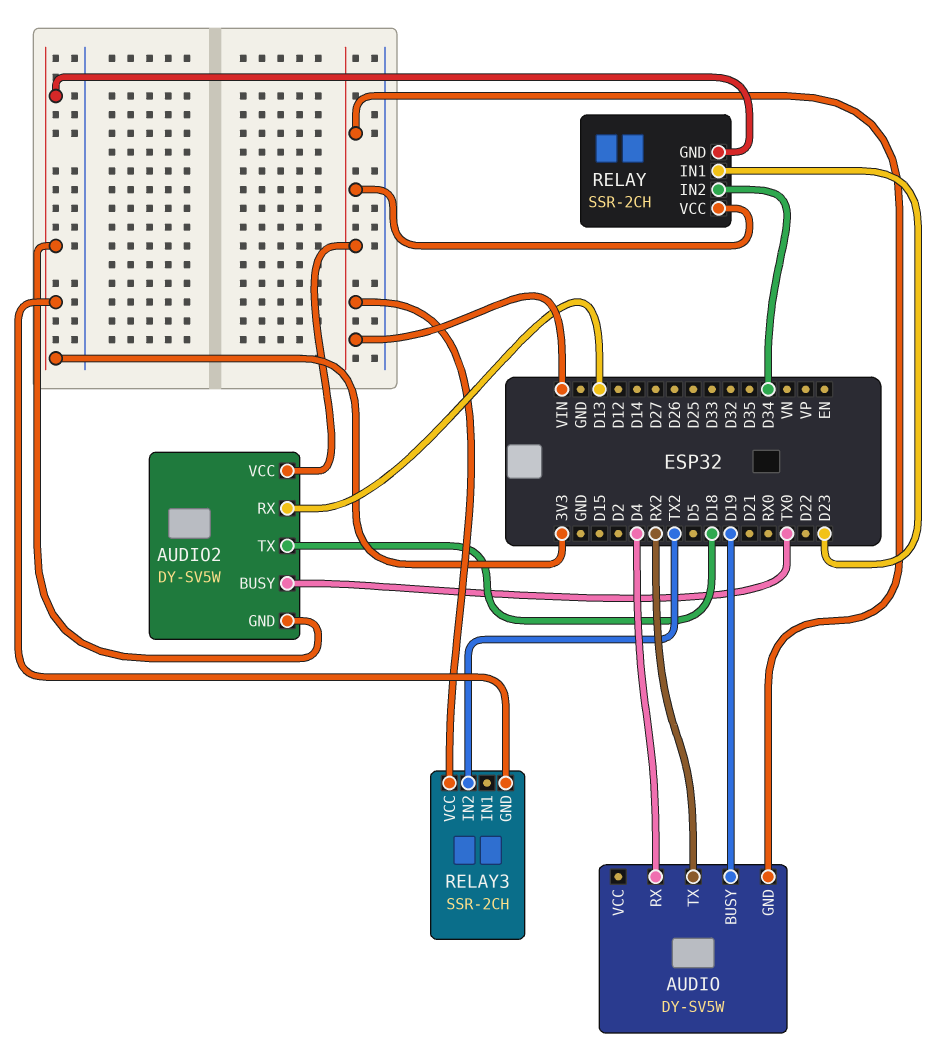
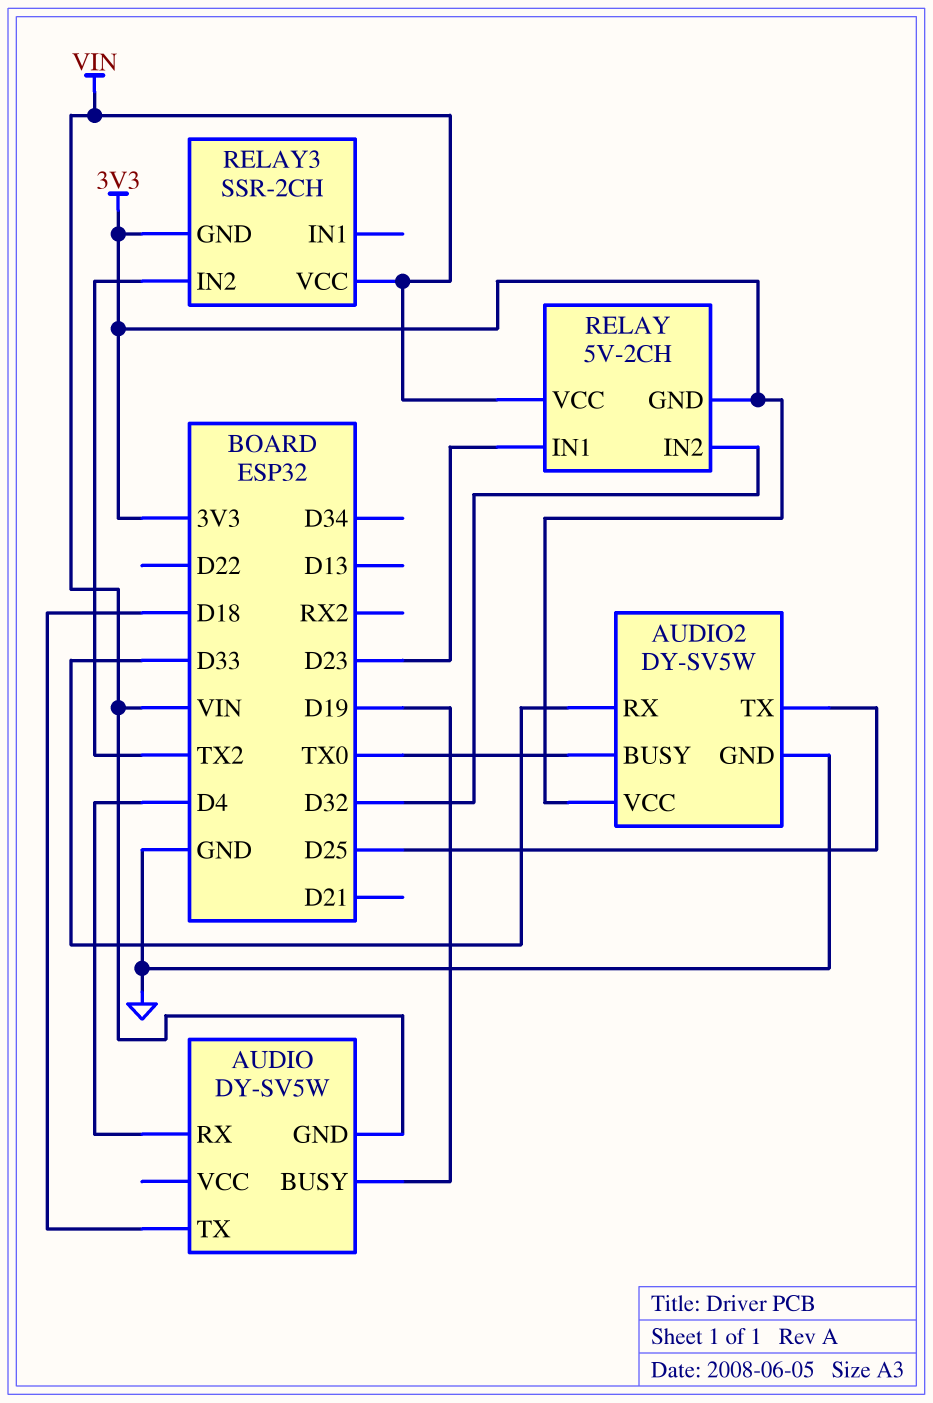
AUDIO pin TX: RX2 -> D18
AUDIO2 pin GND: 3V3 -> GND
AUDIO2 pin RX: D13 -> D33
AUDIO2 pin TX: D18 -> D25
AUDIO2 pin VCC: VIN -> 3V3
RELAY: SSR-2CH -> 5V-2CH
RELAY pin IN2: D34 -> D32

